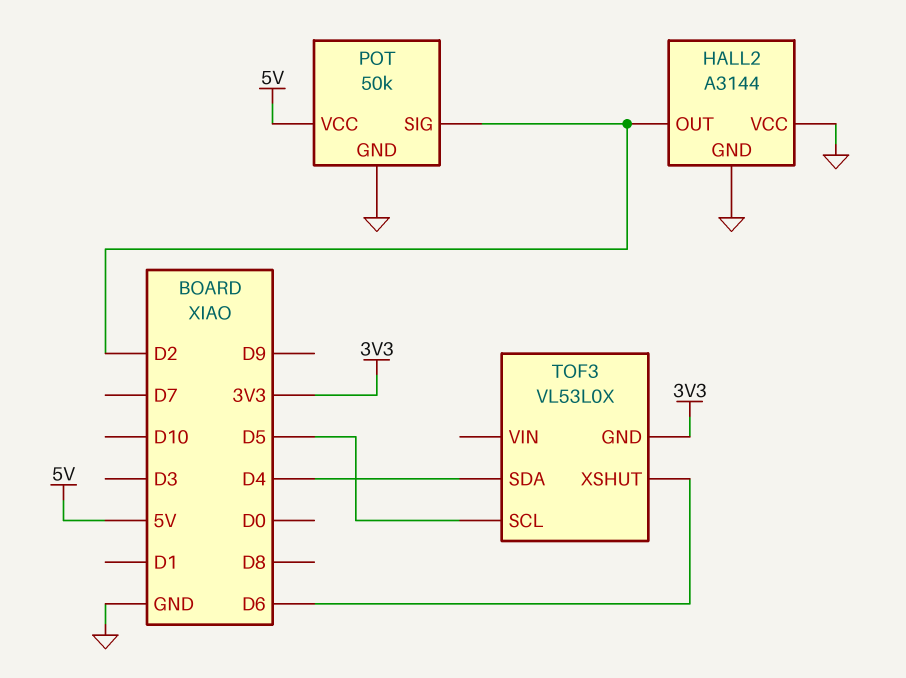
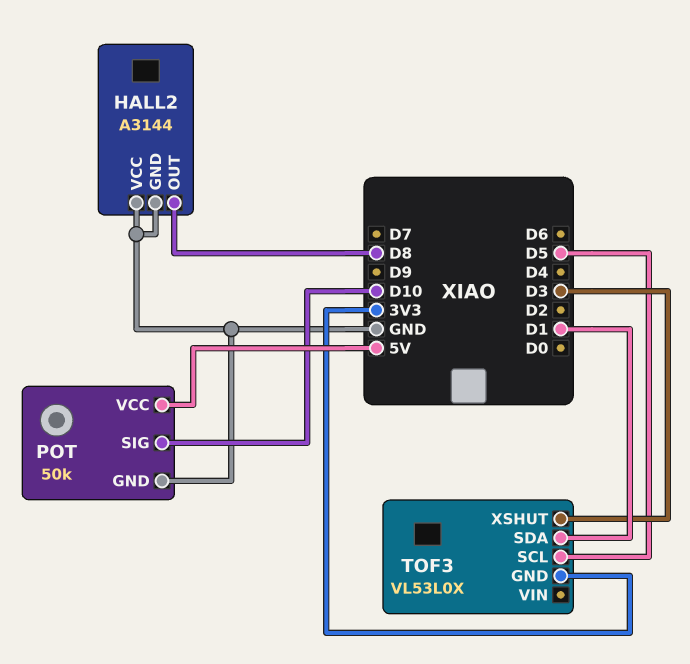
HALL2 pin OUT: D2 -> D8
POT pin SIG: D2 -> D10
TOF3 pin SDA: D4 -> D1
TOF3 pin XSHUT: D6 -> D3

